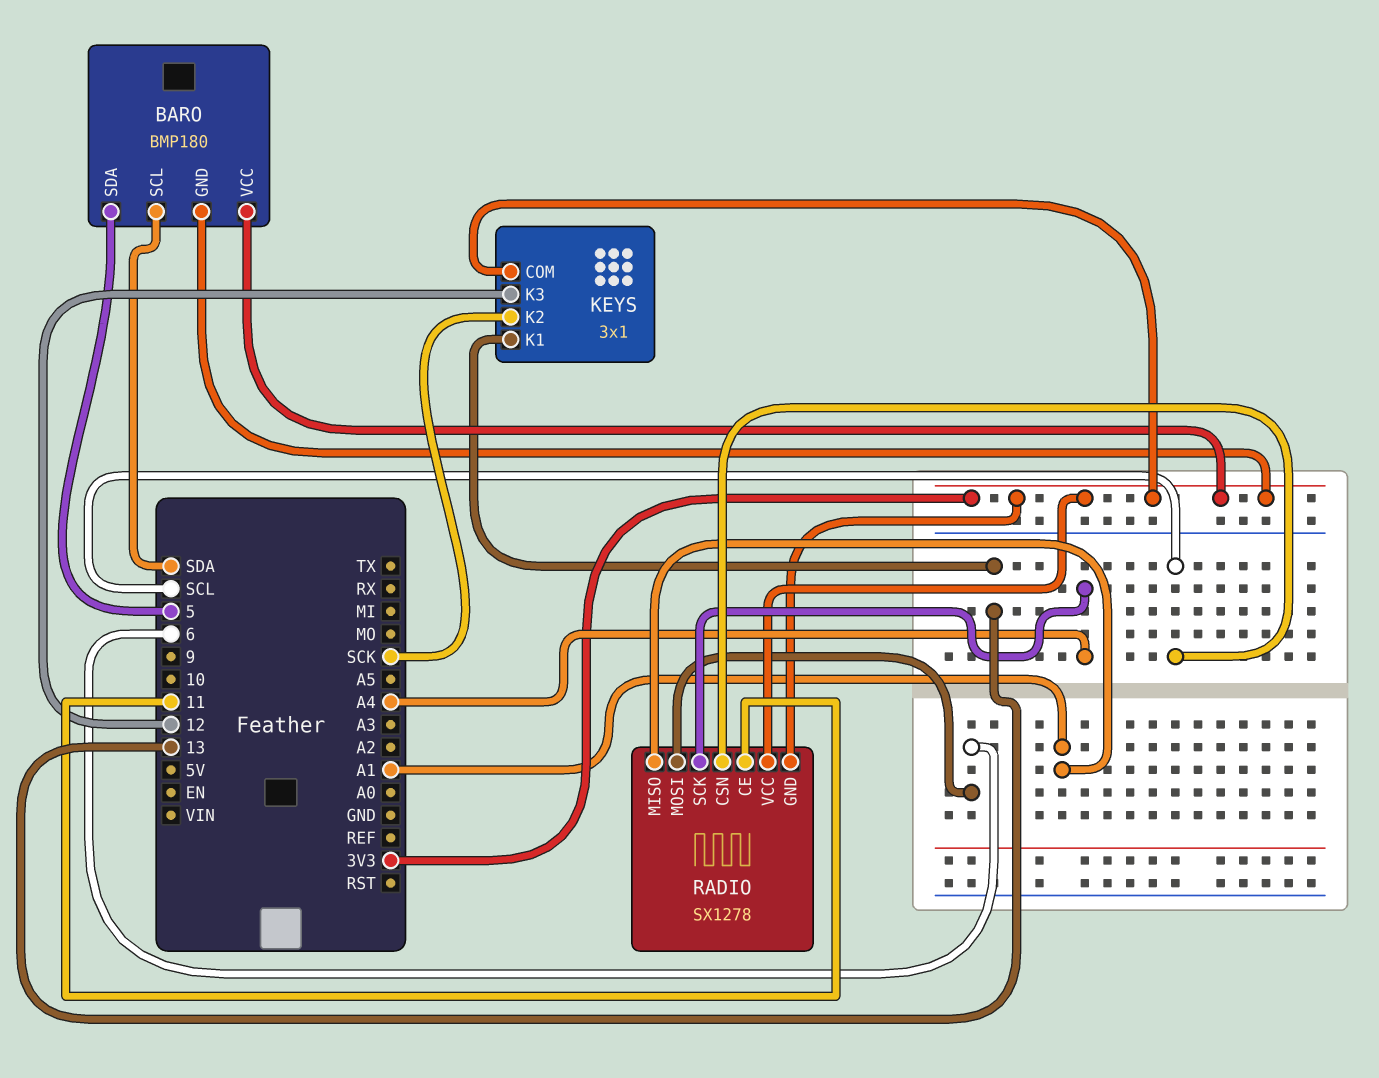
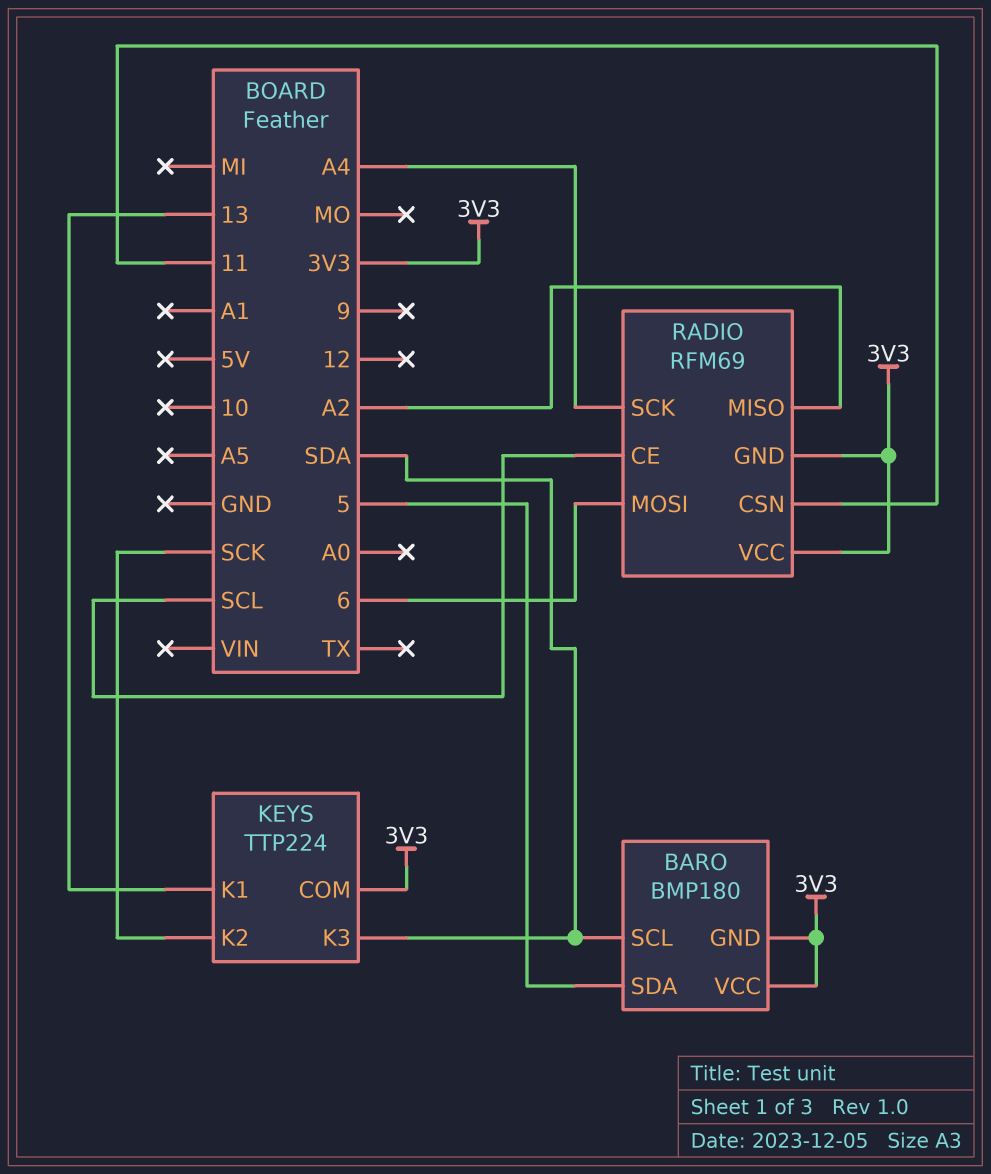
KEYS: 3x1 -> TTP224
KEYS pin K3: 12 -> SDA
RADIO: SX1278 -> RFM69
RADIO pin CE: 11 -> SCL
RADIO pin CSN: SCL -> 11
RADIO pin MISO: A1 -> A2

